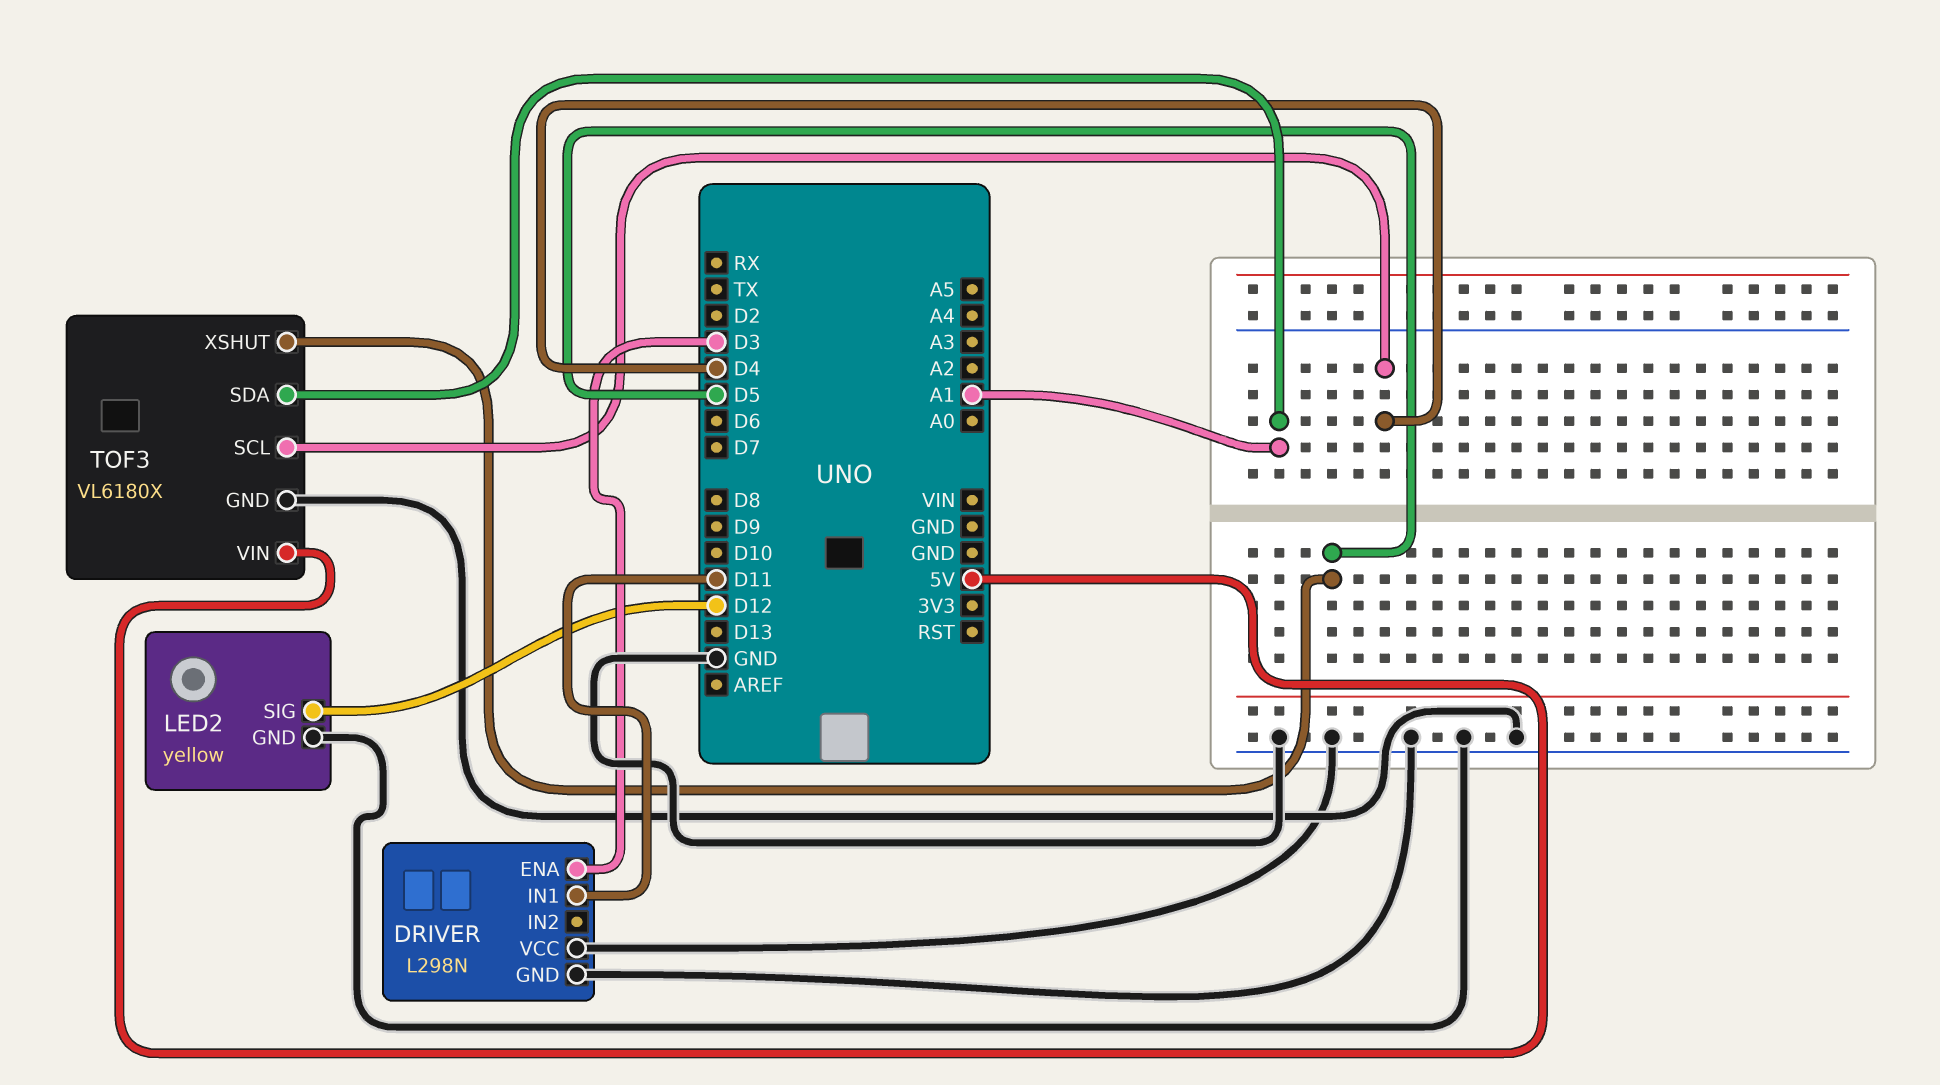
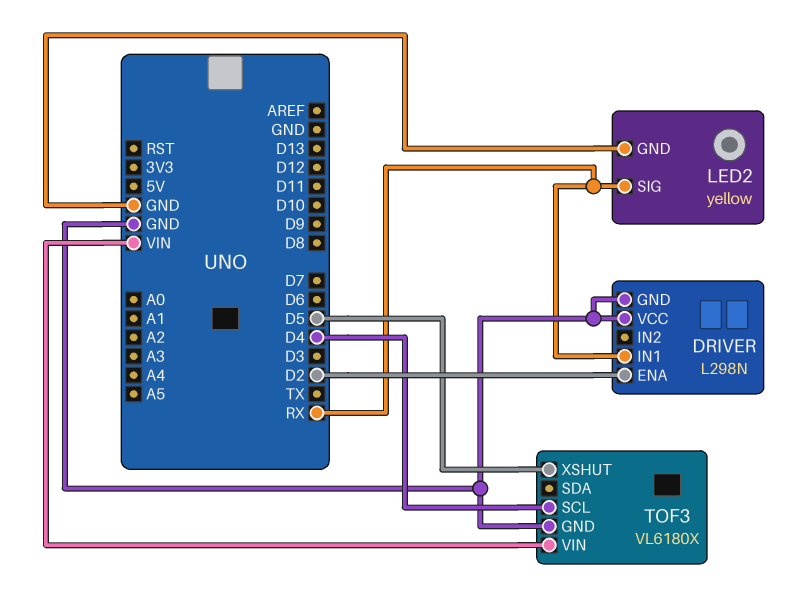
DRIVER pin ENA: D3 -> D2
DRIVER pin IN1: D11 -> RX
LED2 pin SIG: D12 -> RX
TOF3 pin SDA: A1 -> none
TOF3 pin VIN: 5V -> VIN

